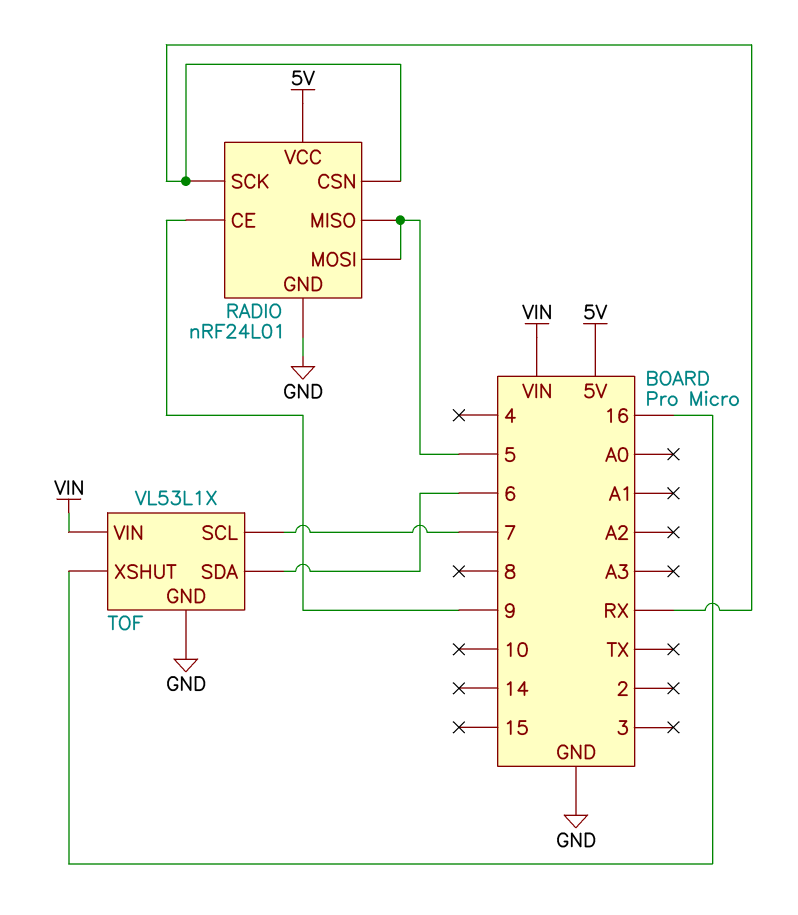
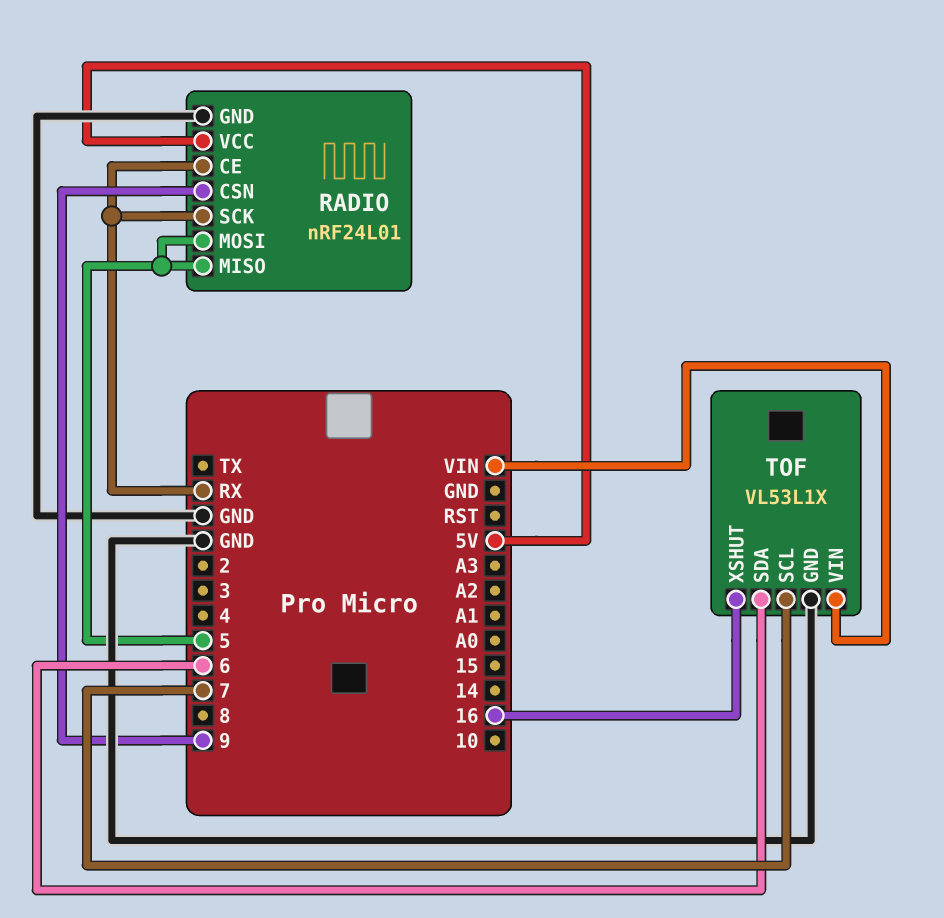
RADIO pin CE: 9 -> RX
RADIO pin CSN: RX -> 9

